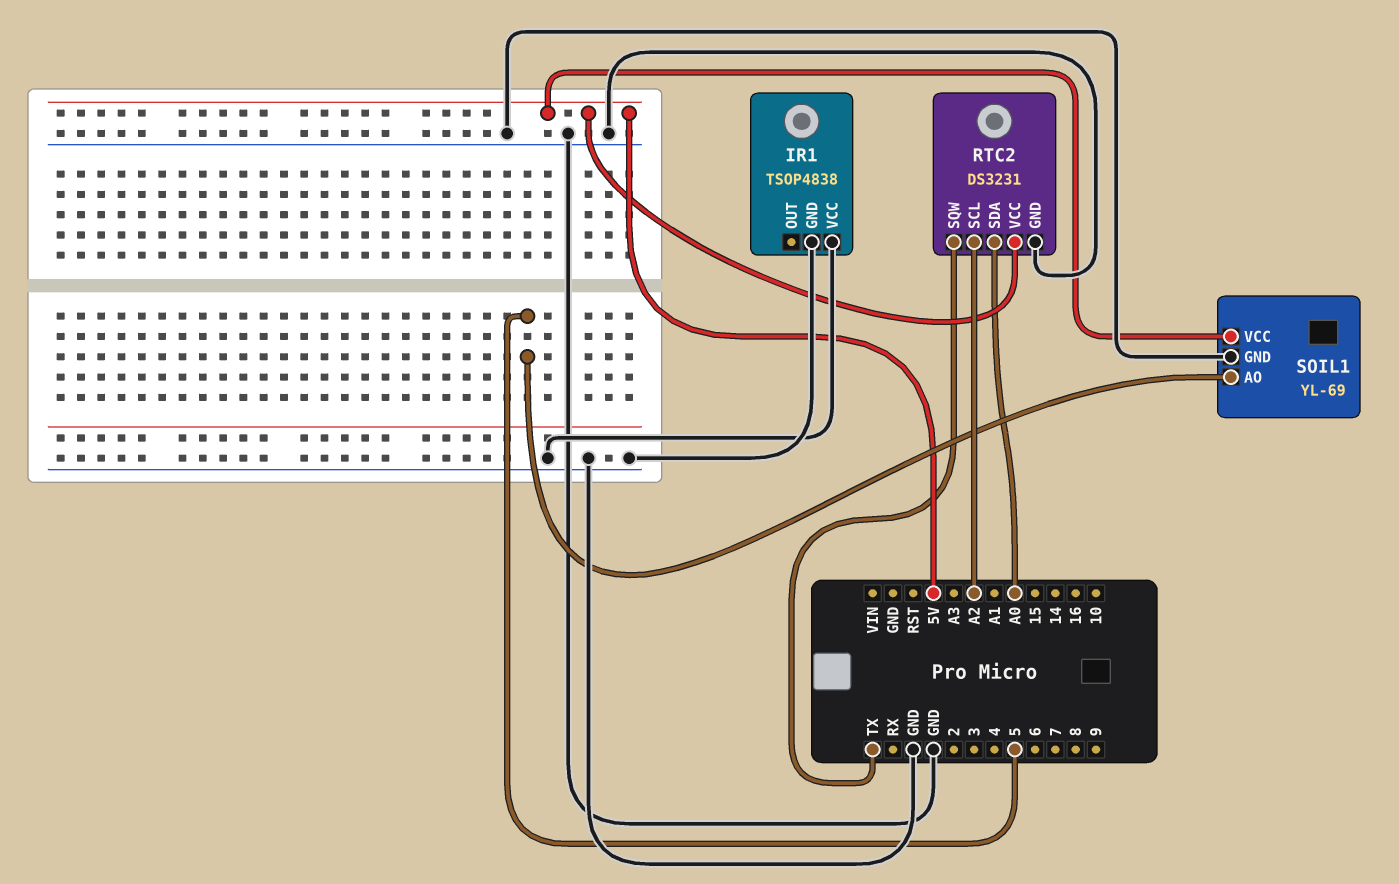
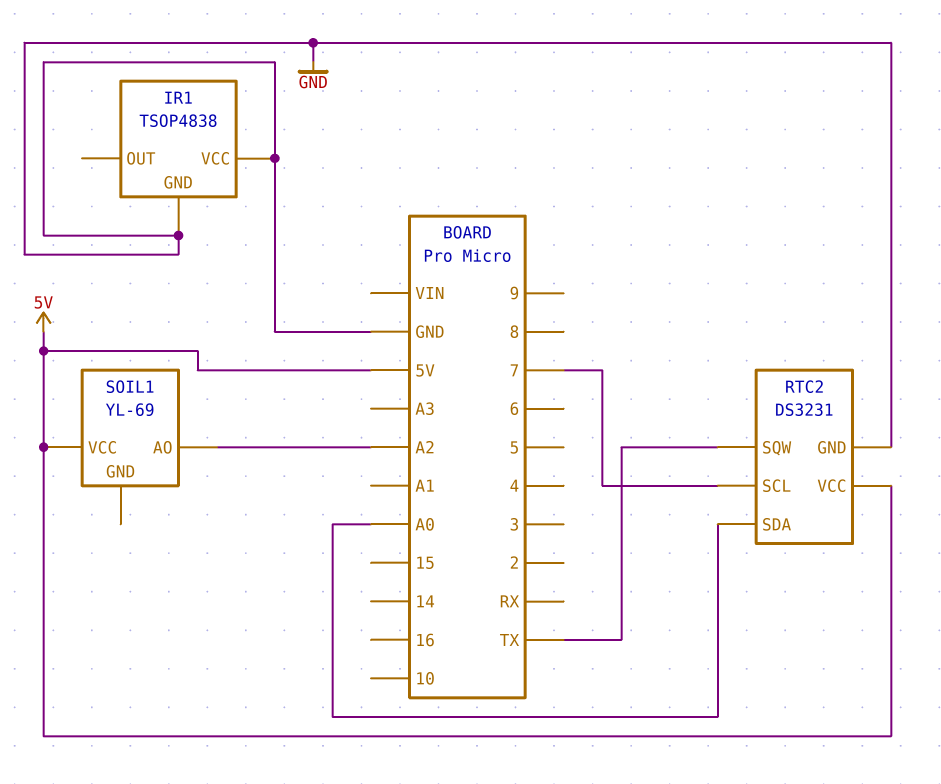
RTC2 pin SCL: A2 -> 7
SOIL1 pin AO: 5 -> A2
SOIL1 pin GND: GND -> none

